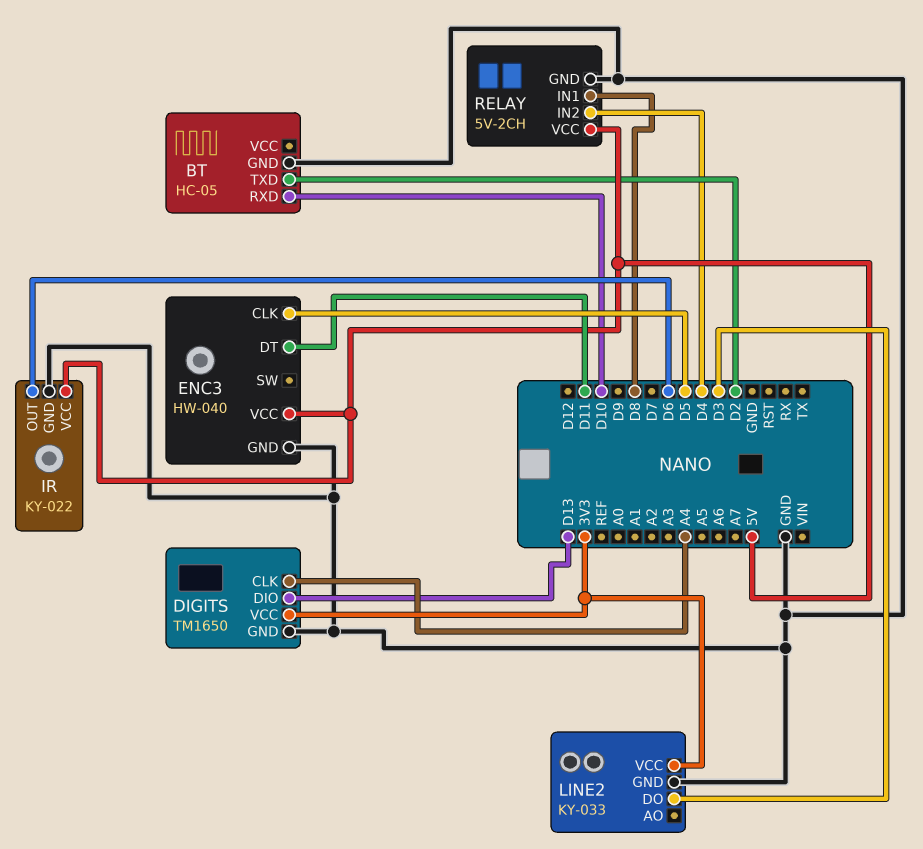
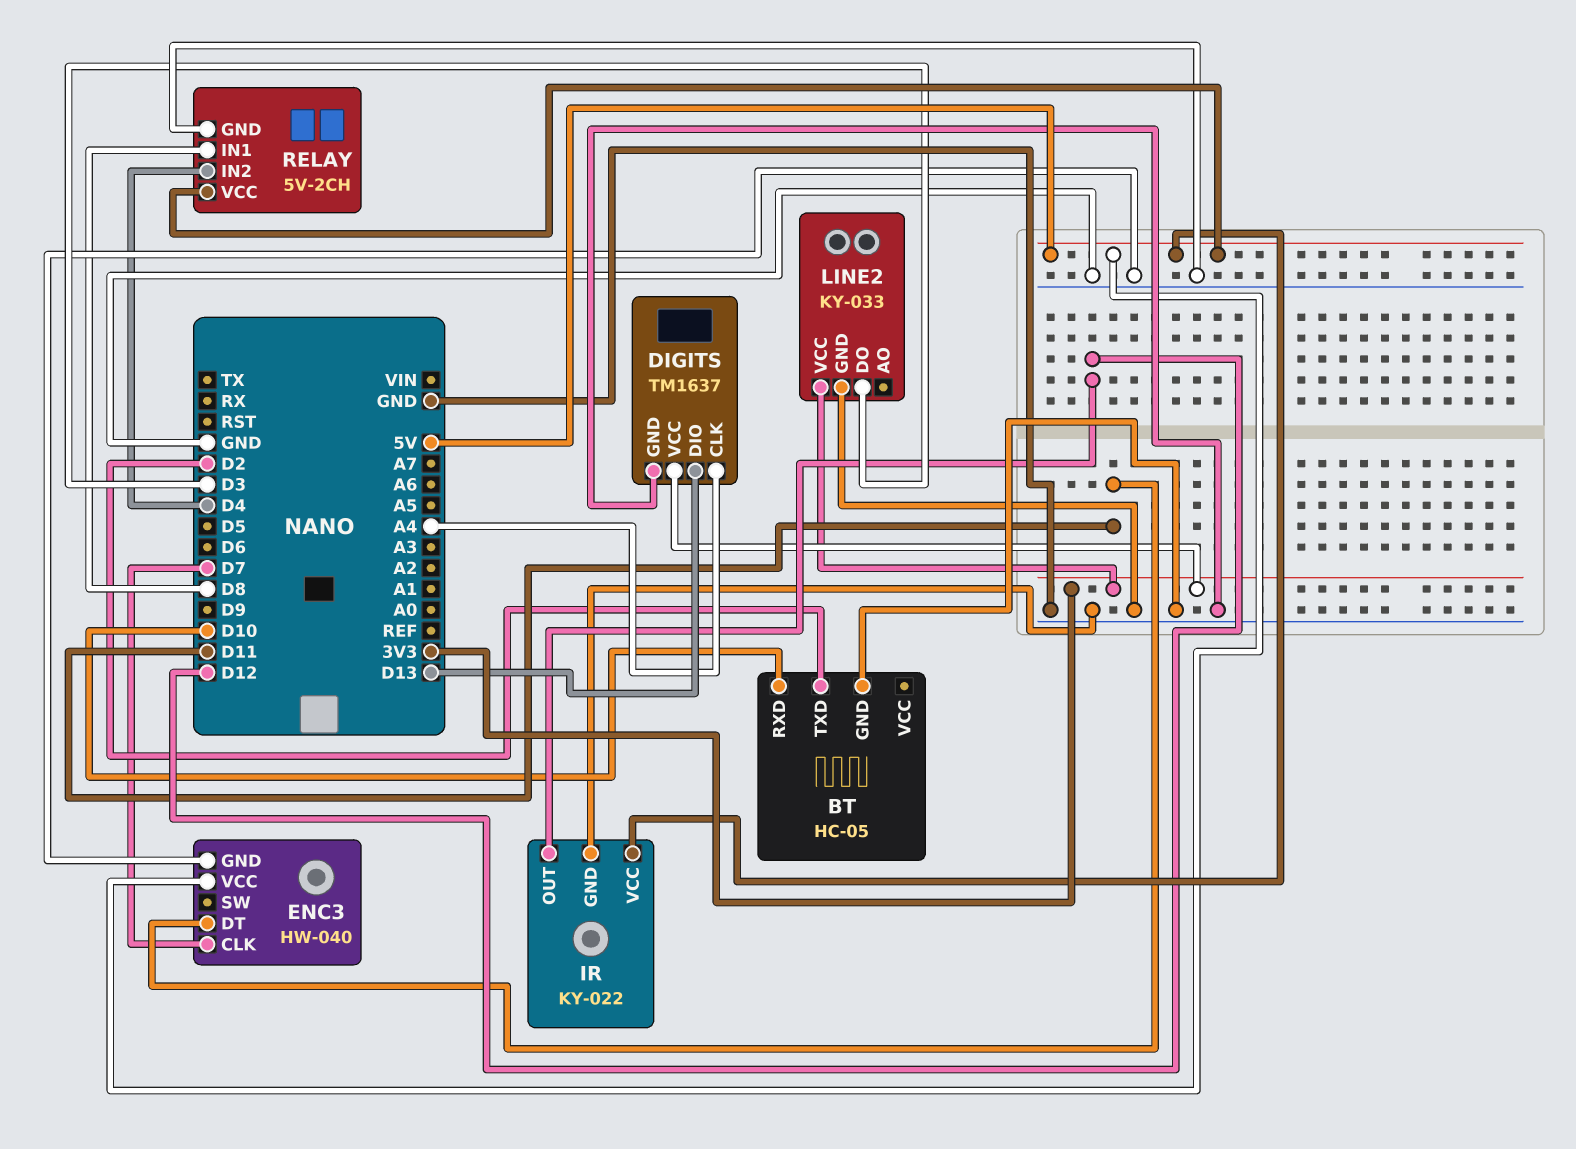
DIGITS: TM1650 -> TM1637
ENC3 pin CLK: D5 -> D7
IR pin OUT: D6 -> D12

